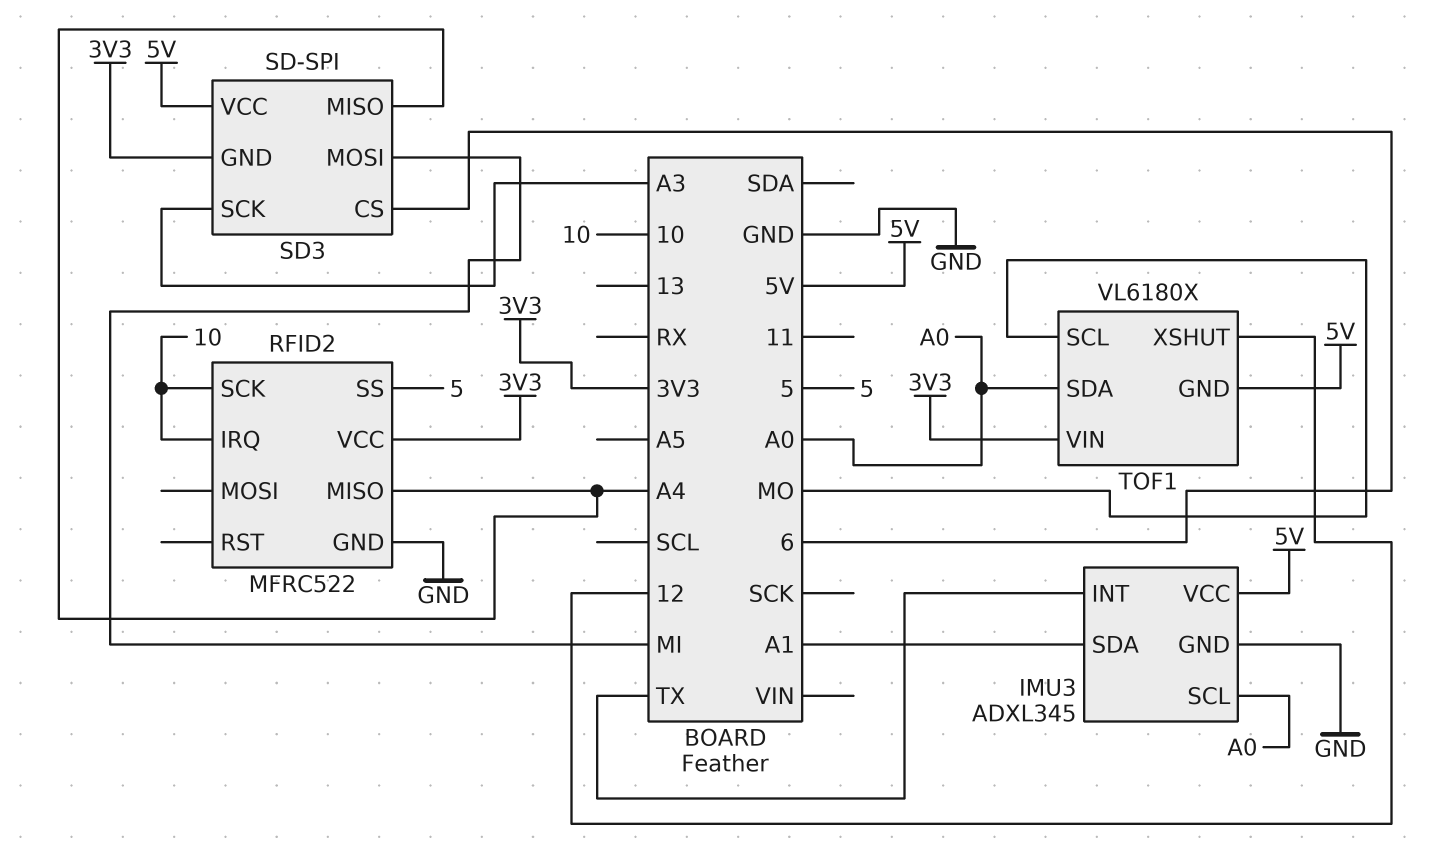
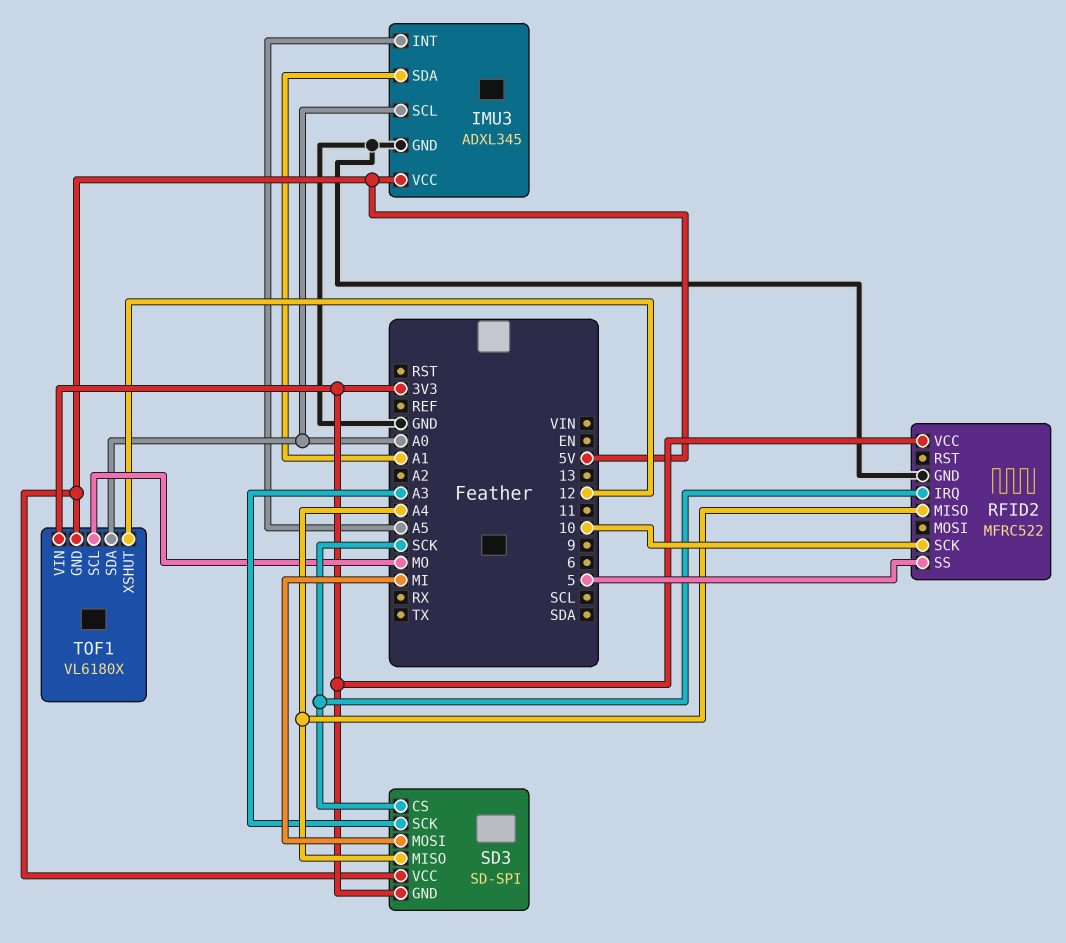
IMU3 pin INT: TX -> A5
RFID2 pin IRQ: 10 -> SCK
SD3 pin CS: 6 -> SCK

